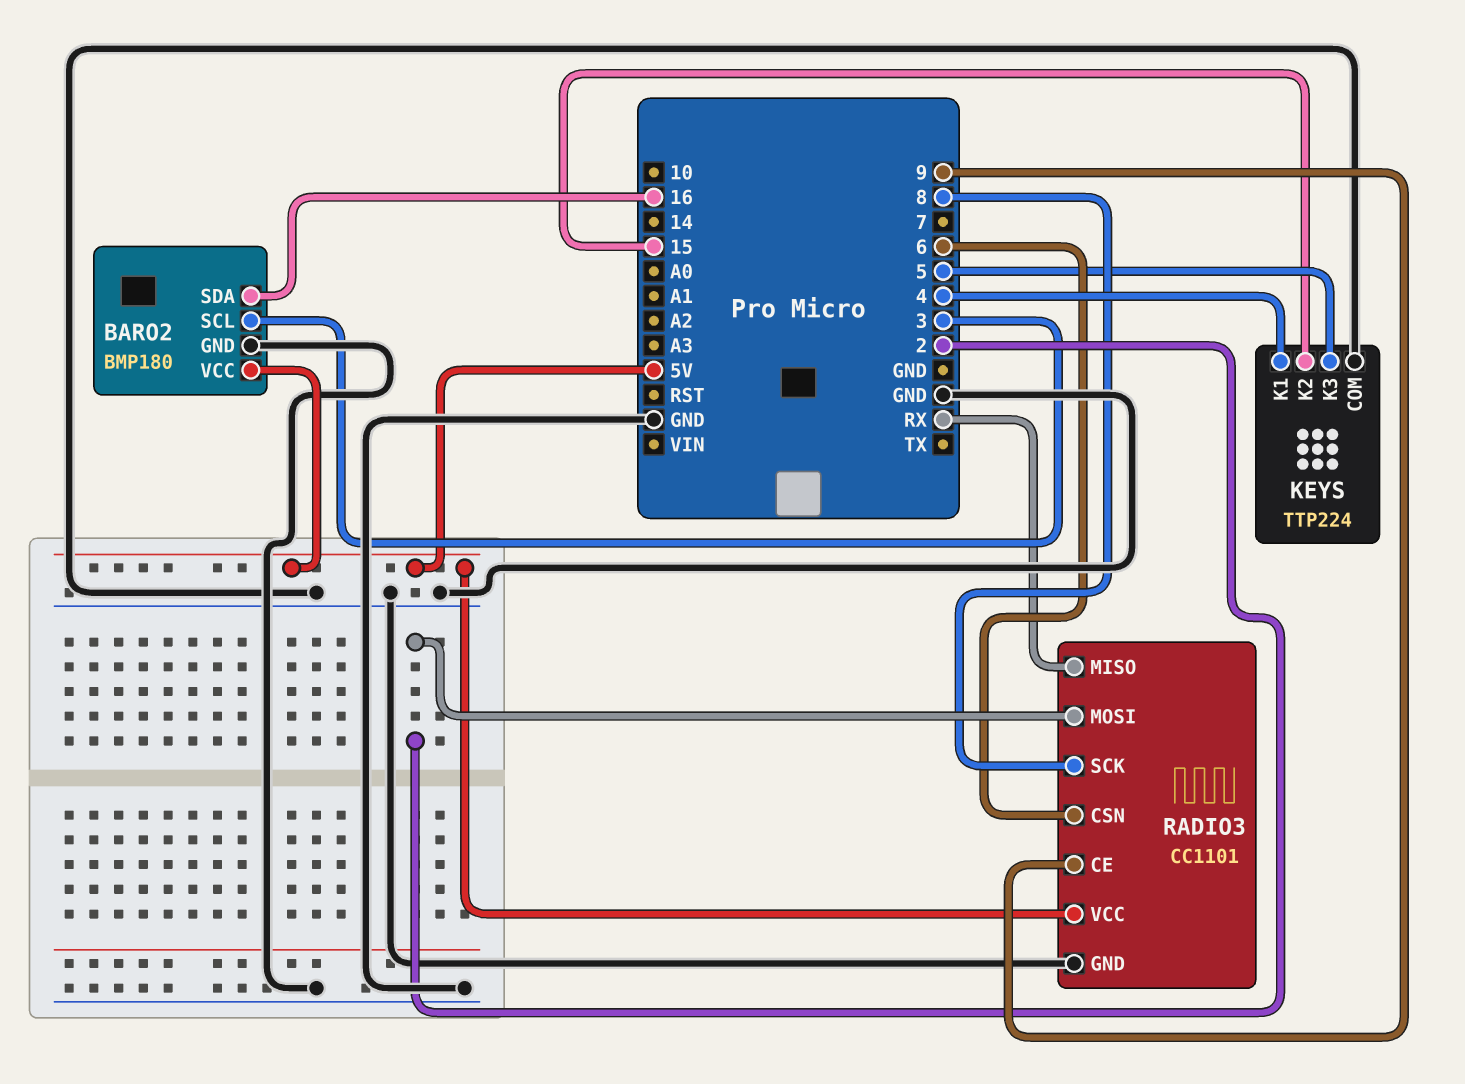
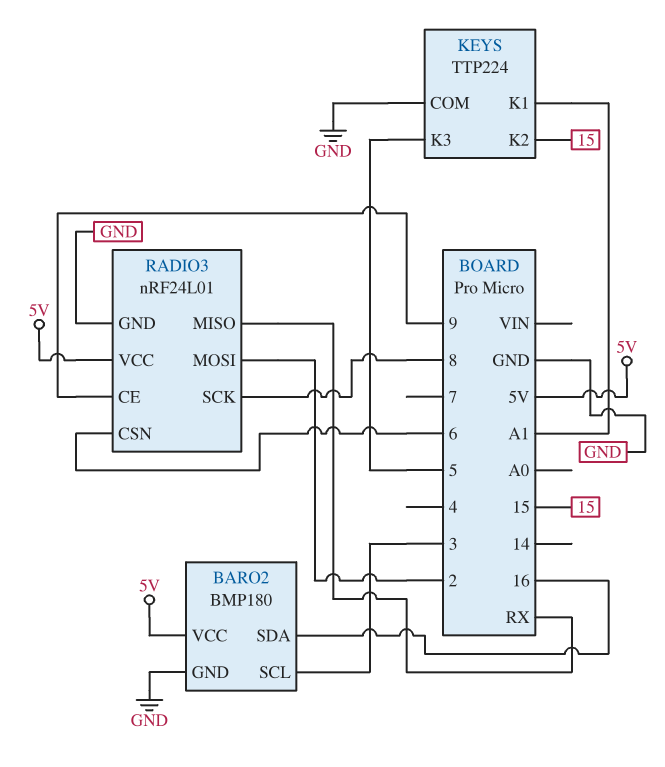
KEYS pin K1: 4 -> A1
RADIO3: CC1101 -> nRF24L01

